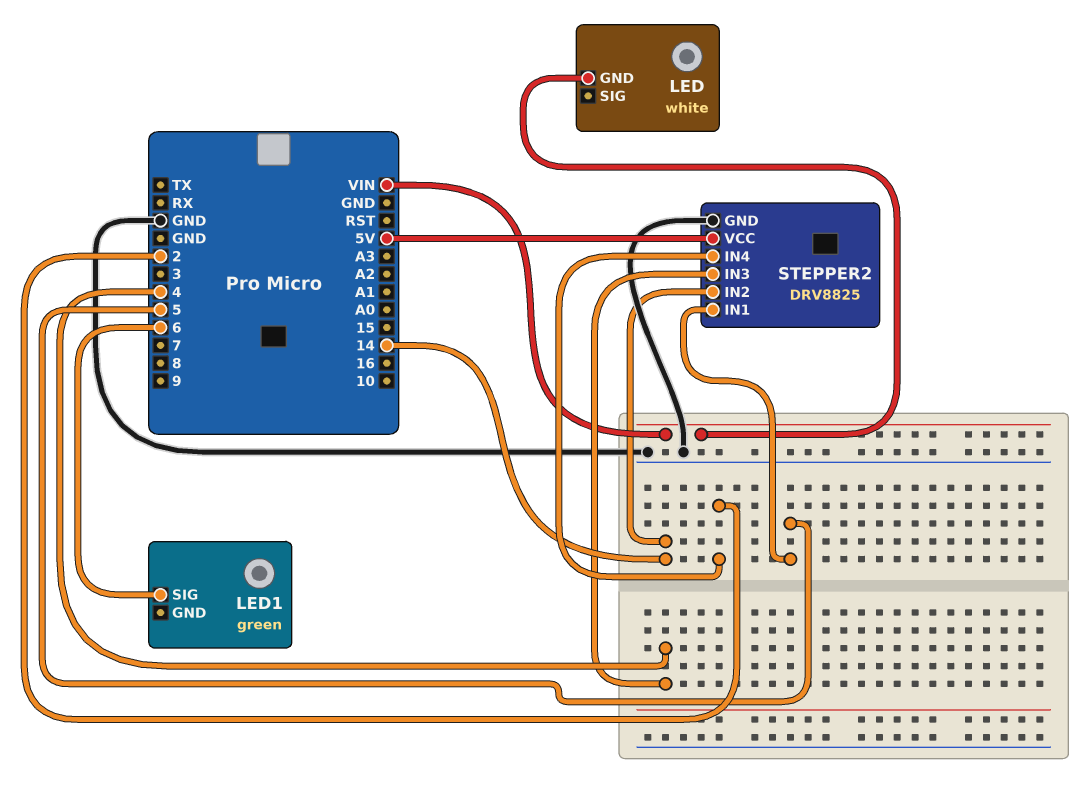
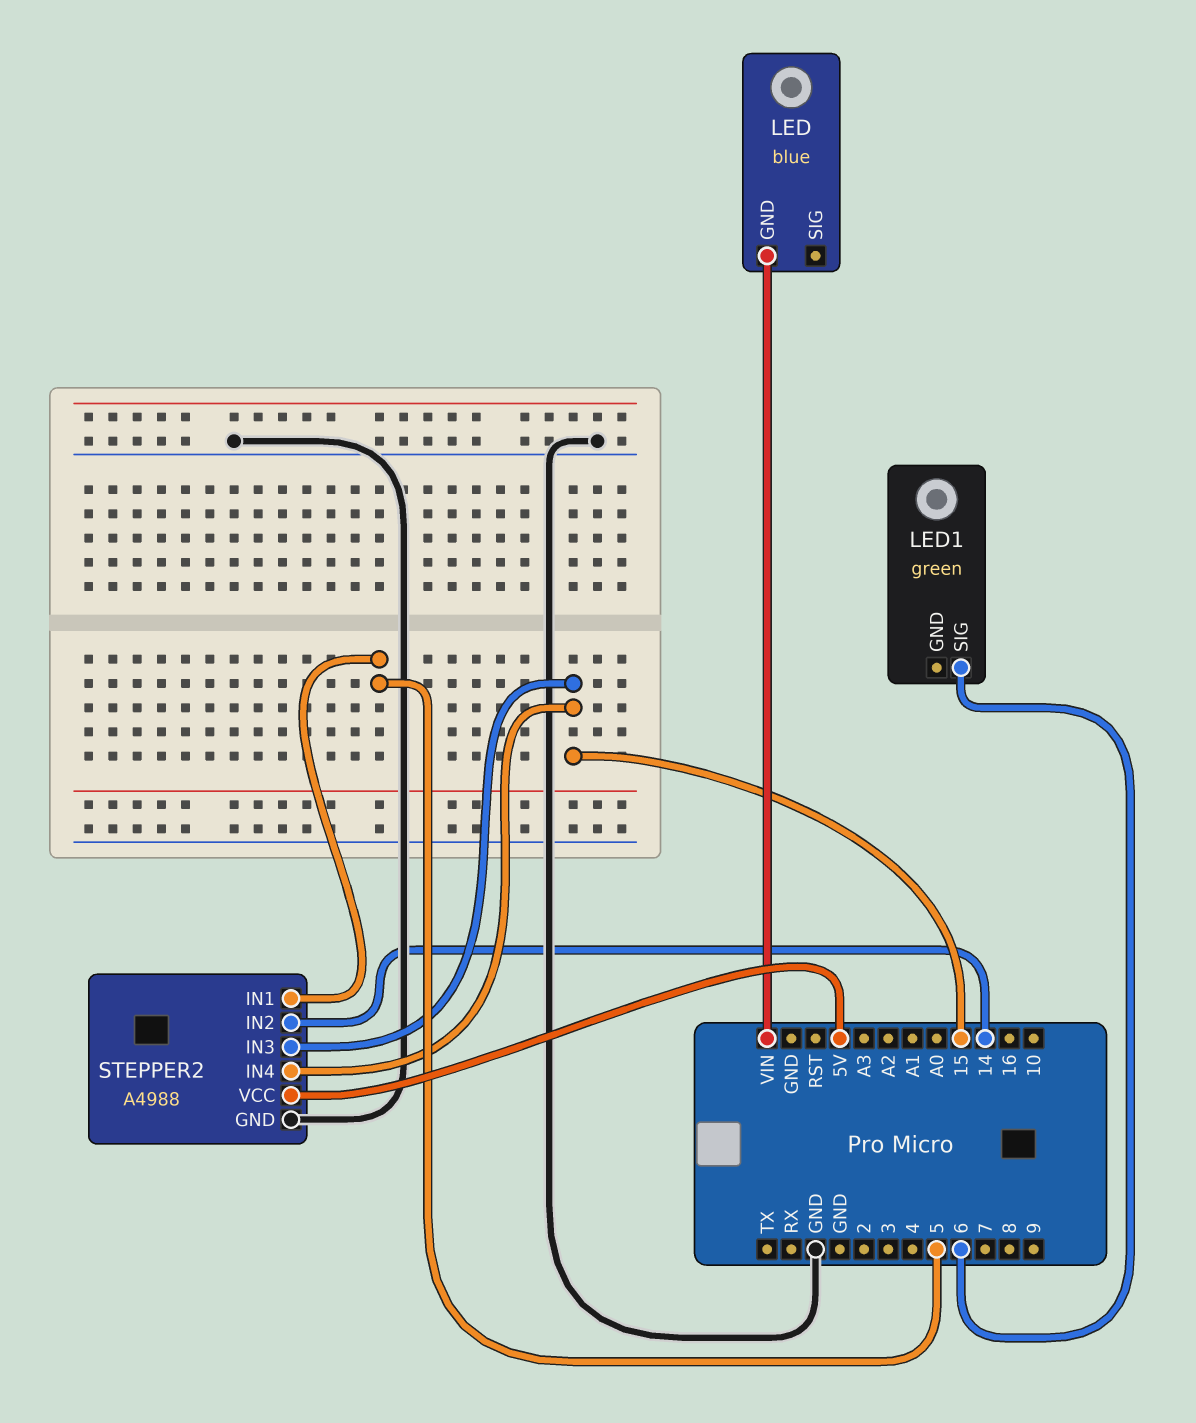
LED: white -> blue
STEPPER2: DRV8825 -> A4988
STEPPER2 pin IN3: 4 -> 15
STEPPER2 pin IN4: 2 -> 15

